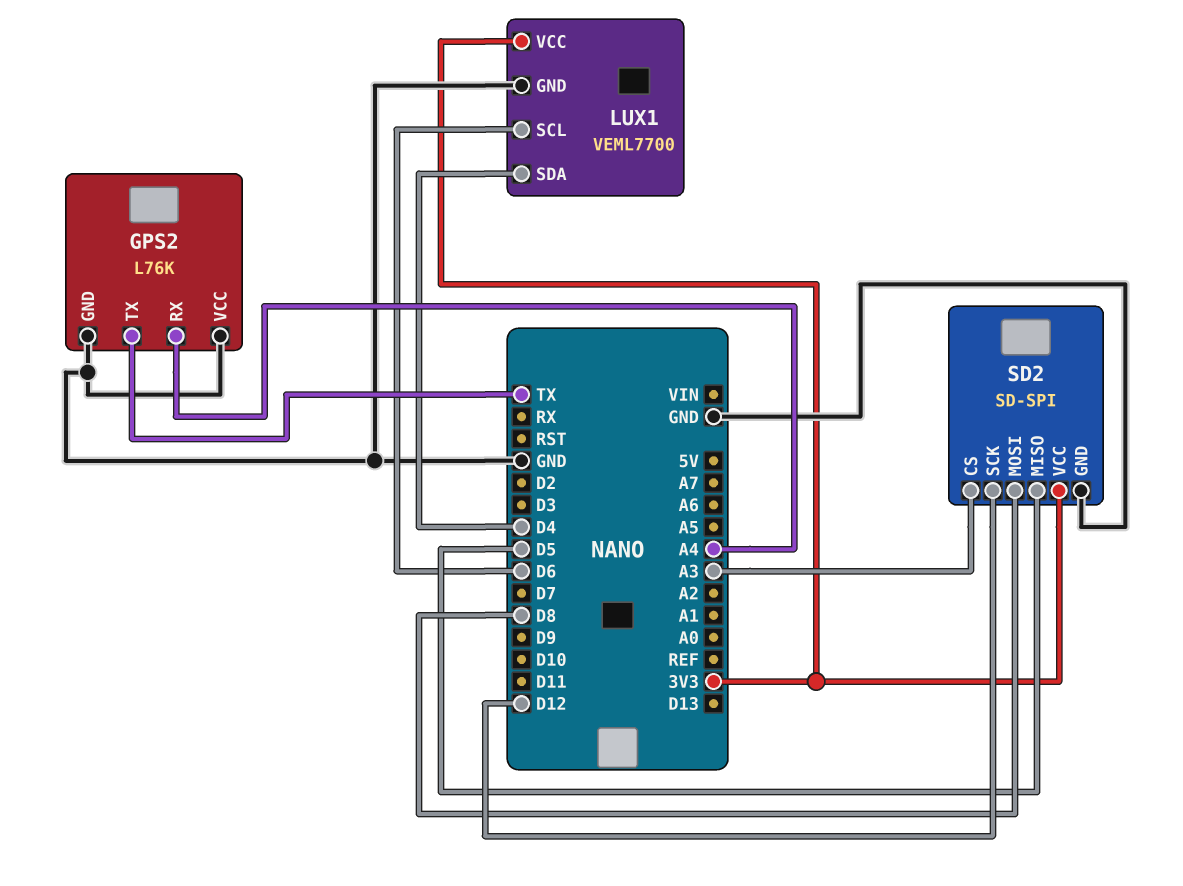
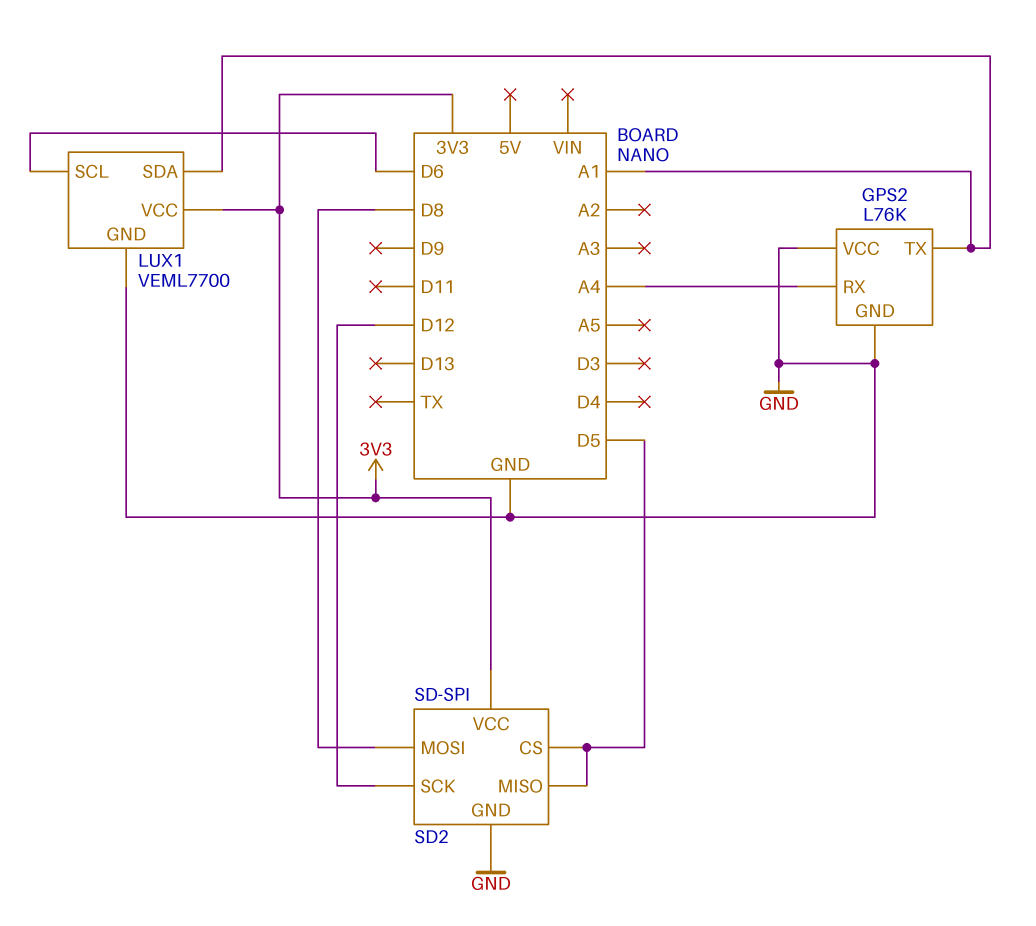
GPS2 pin TX: TX -> A1
LUX1 pin SDA: D4 -> A1
SD2 pin CS: A3 -> D5

